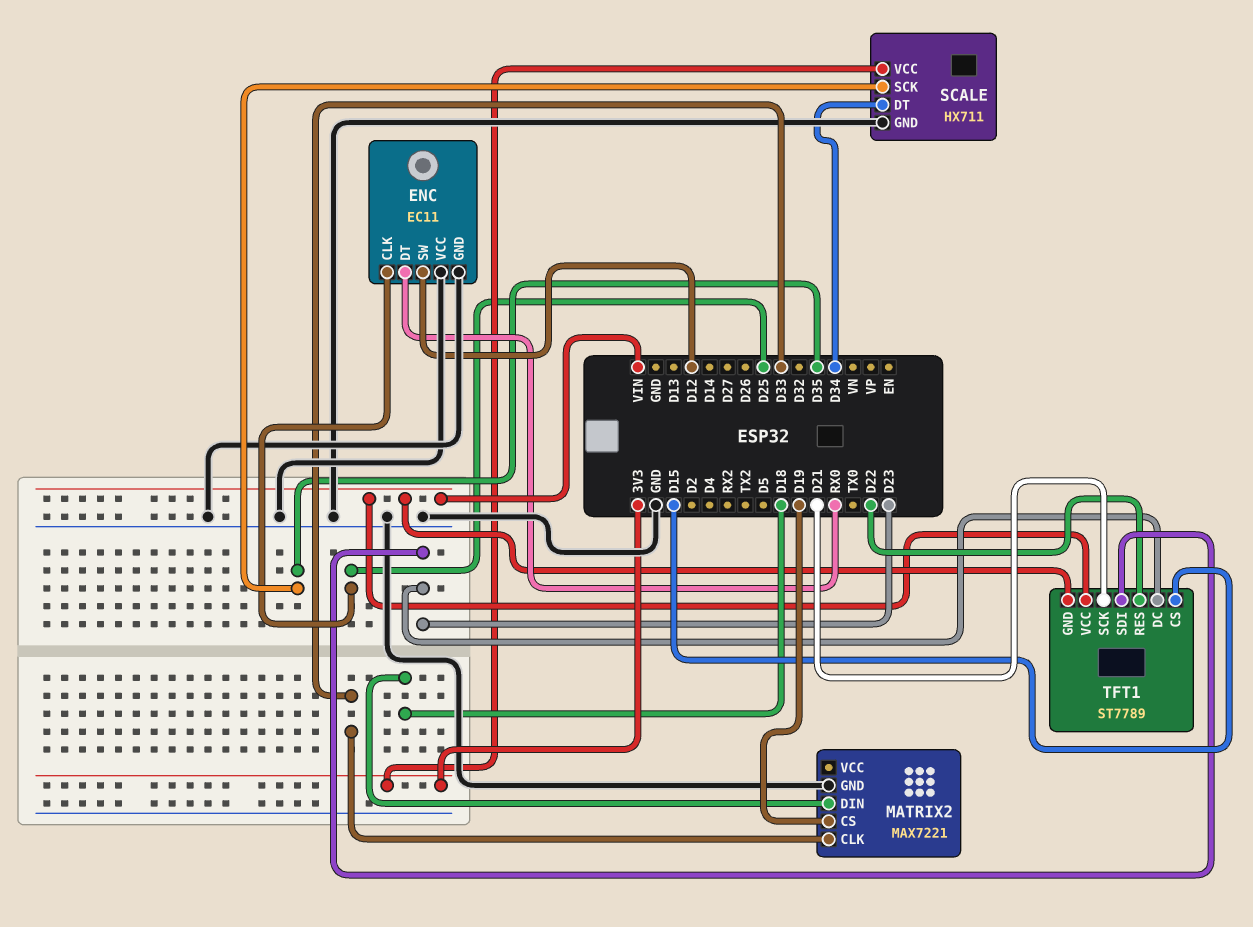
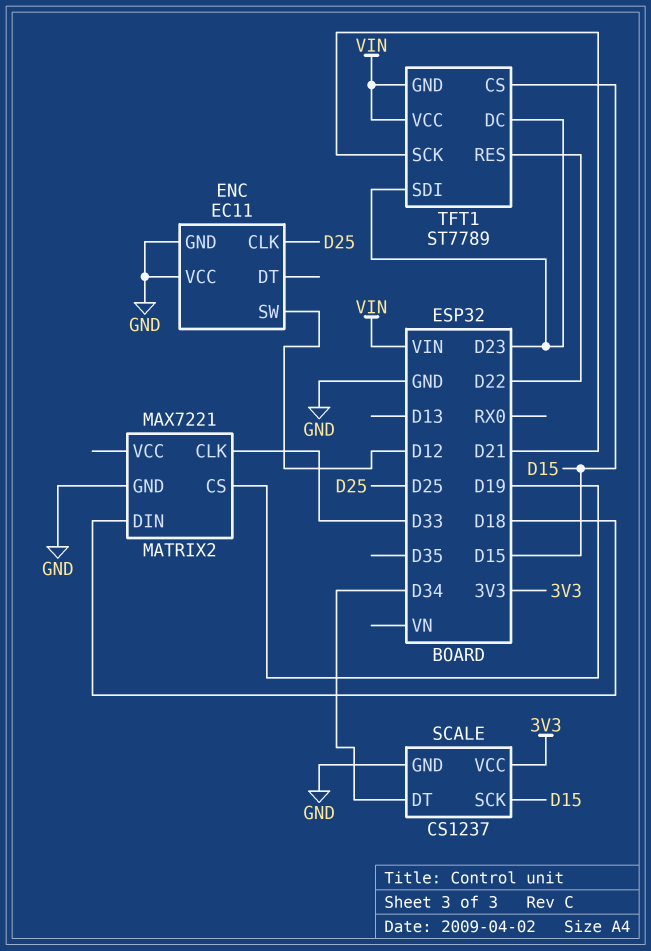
ENC pin DT: RX0 -> none
SCALE: HX711 -> CS1237
SCALE pin SCK: D35 -> D15

